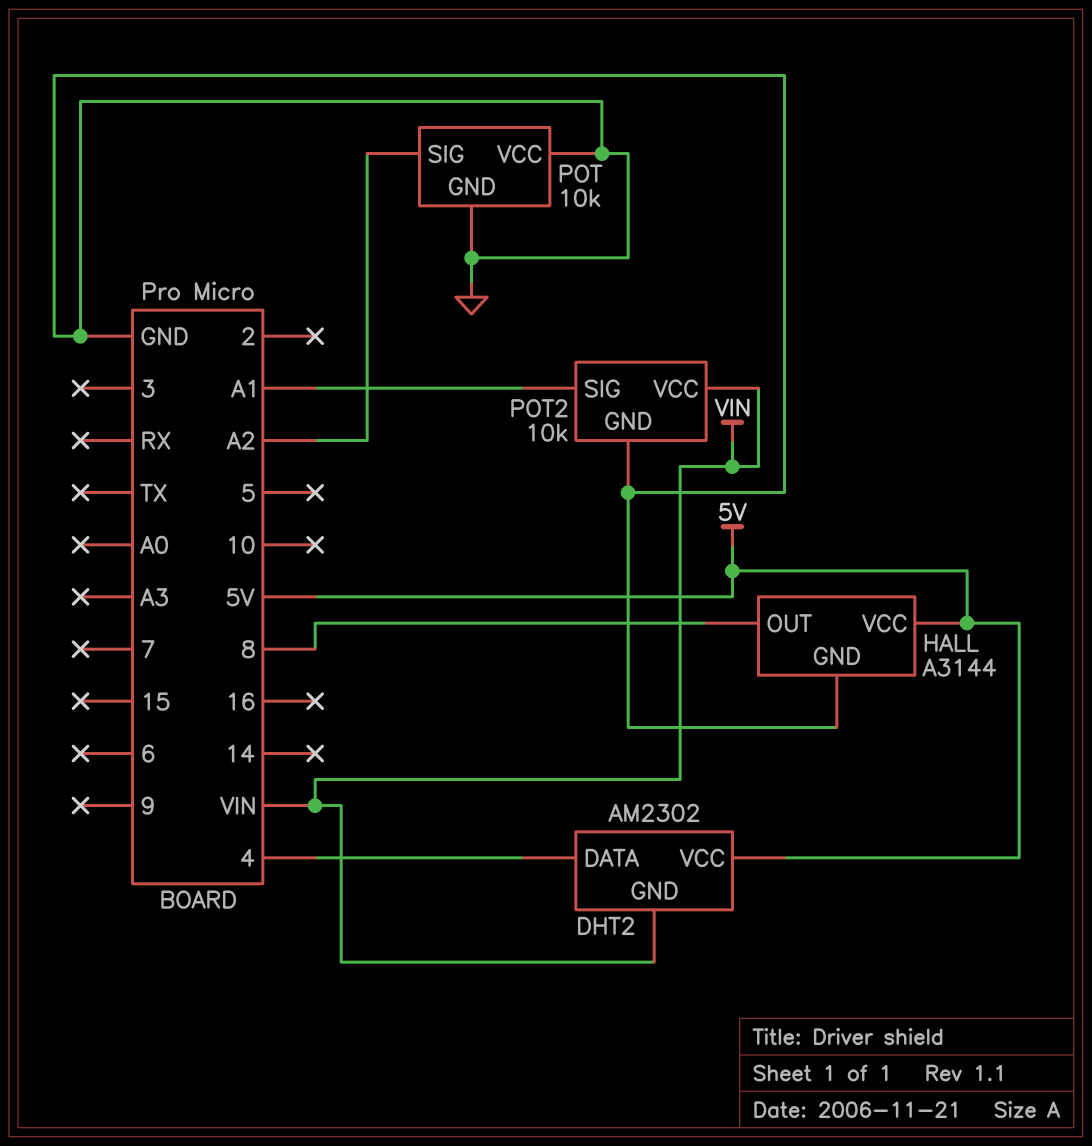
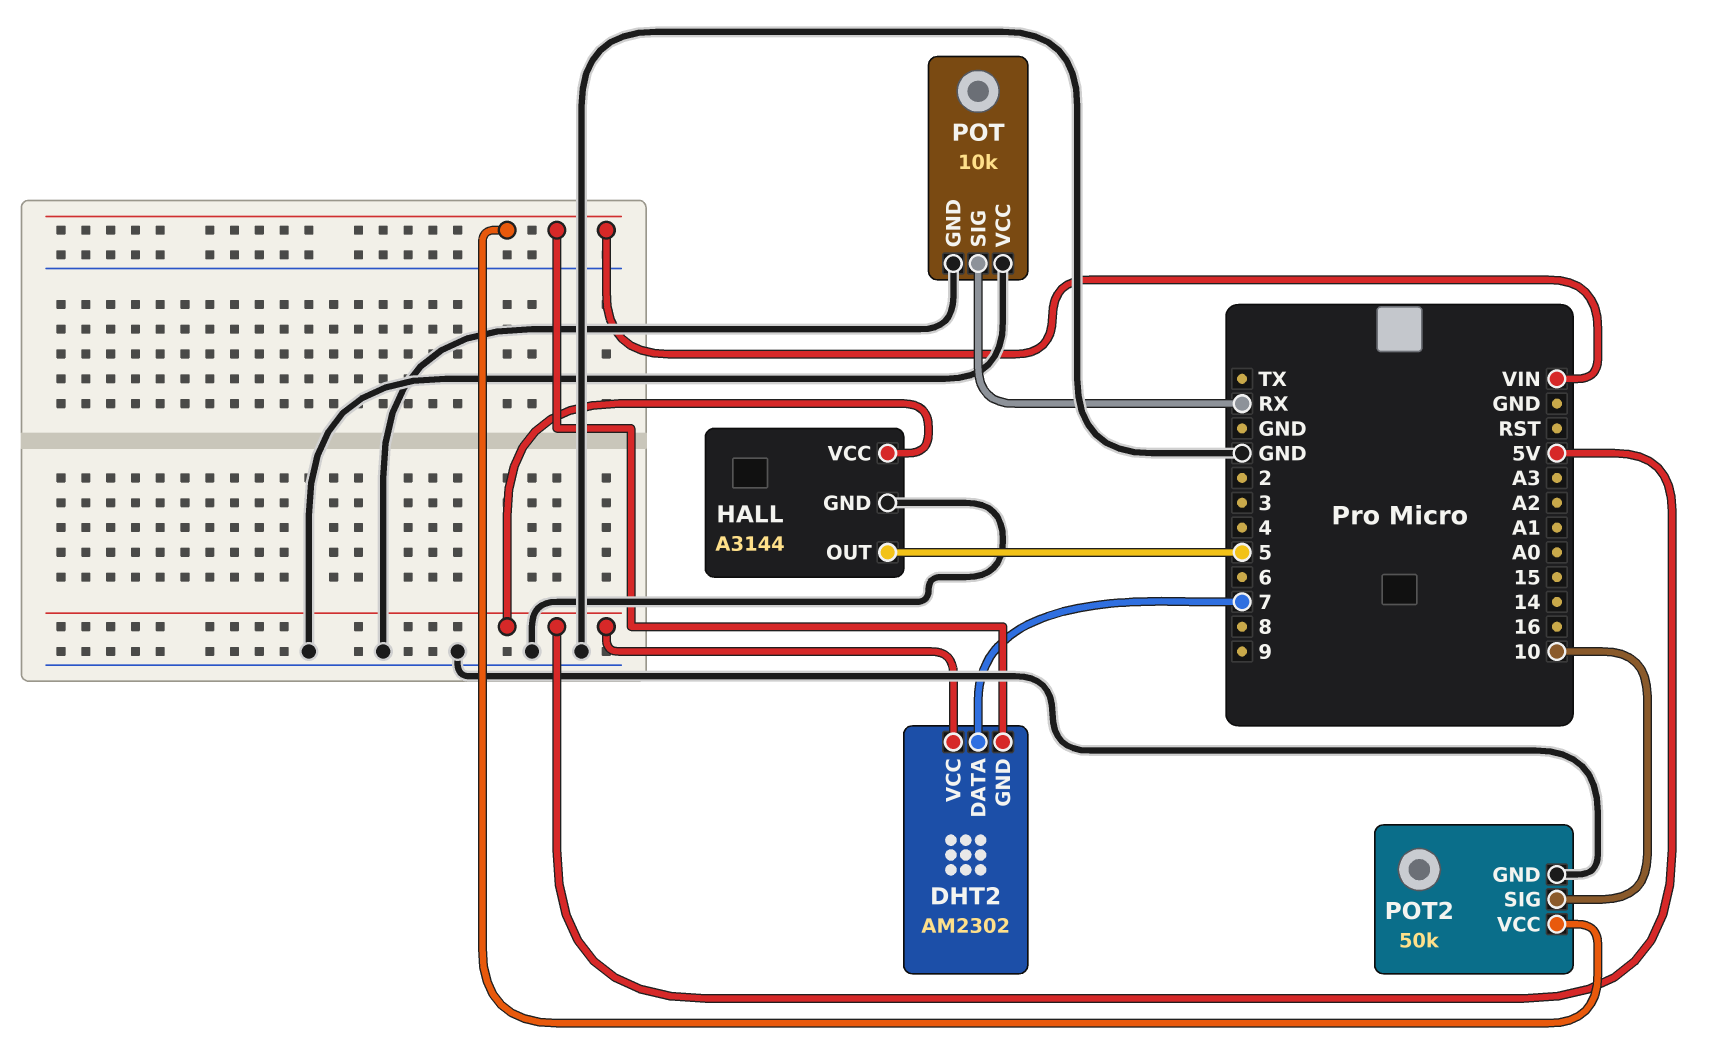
DHT2 pin DATA: 4 -> 7
HALL pin OUT: 8 -> 5
POT pin SIG: A2 -> RX
POT2: 10k -> 50k
POT2 pin SIG: A1 -> 10

